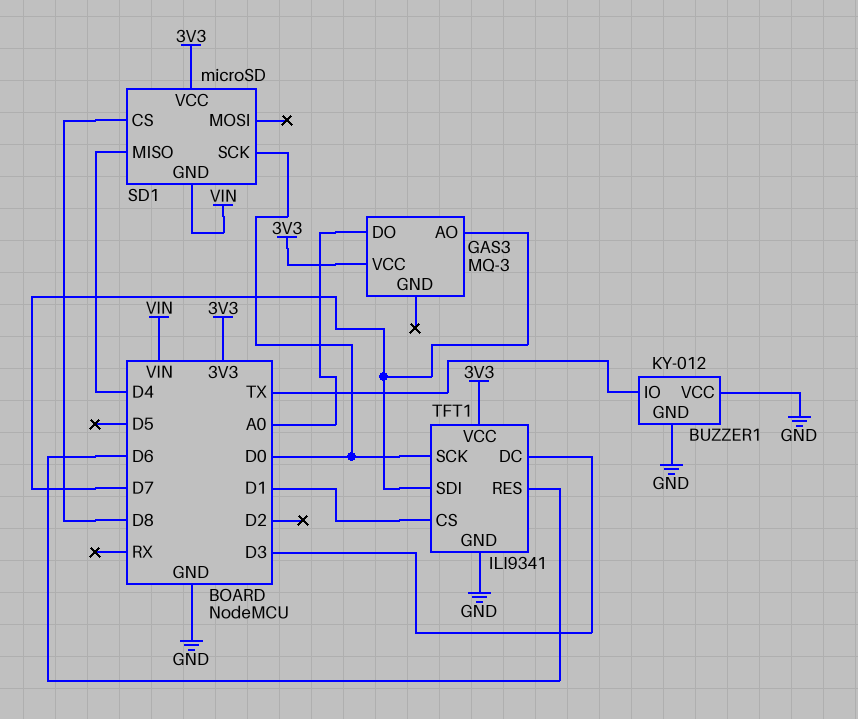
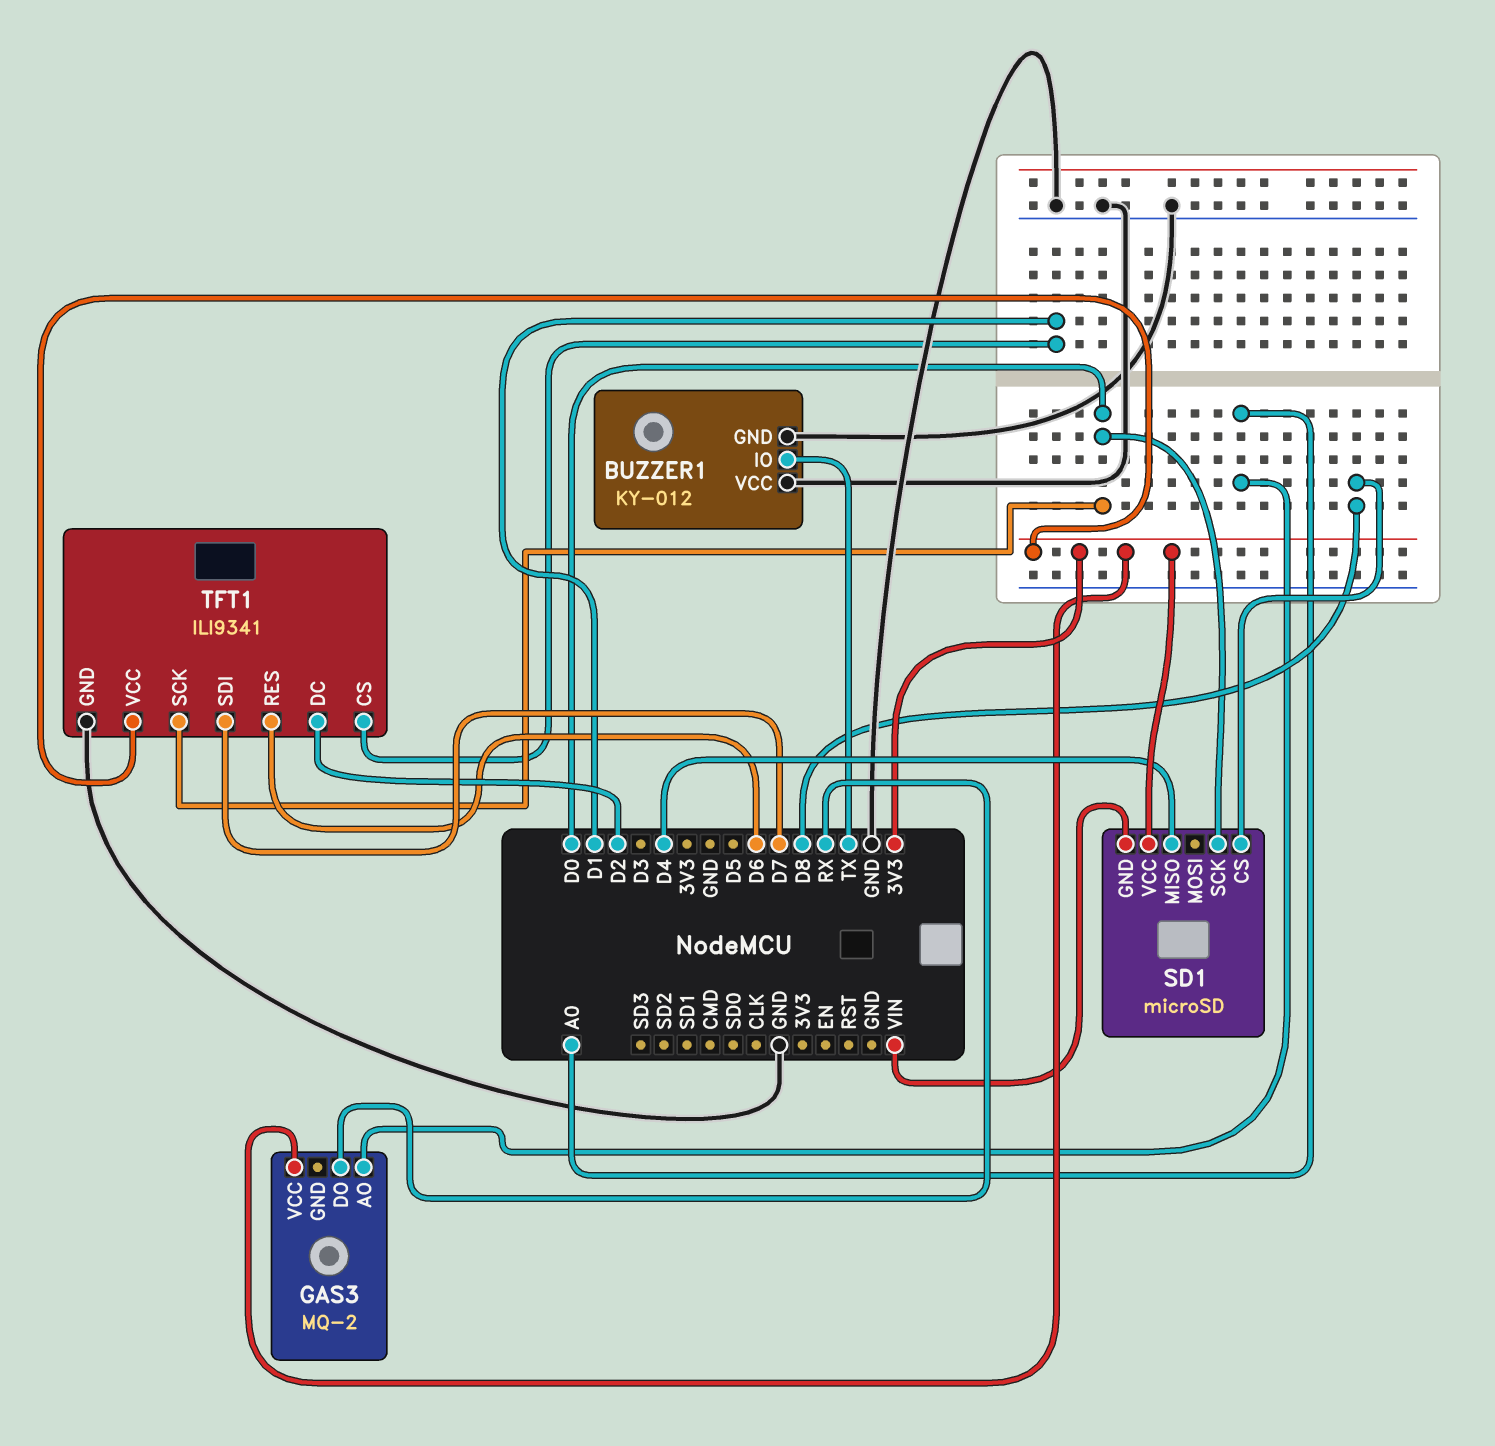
GAS3: MQ-3 -> MQ-2
GAS3 pin AO: D7 -> A0
GAS3 pin DO: A0 -> RX
TFT1 pin DC: D3 -> D2

